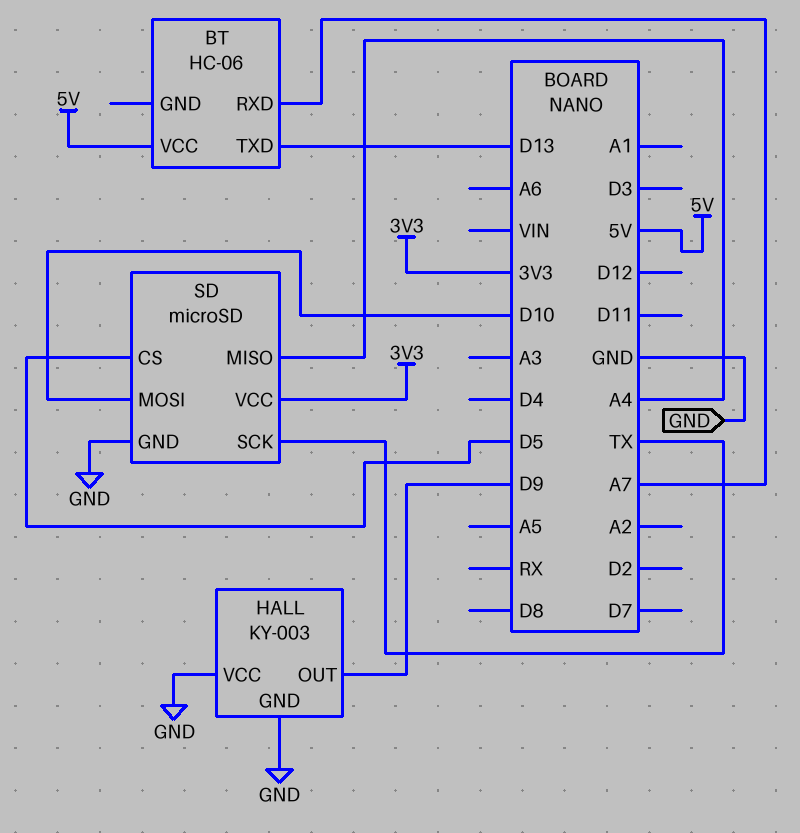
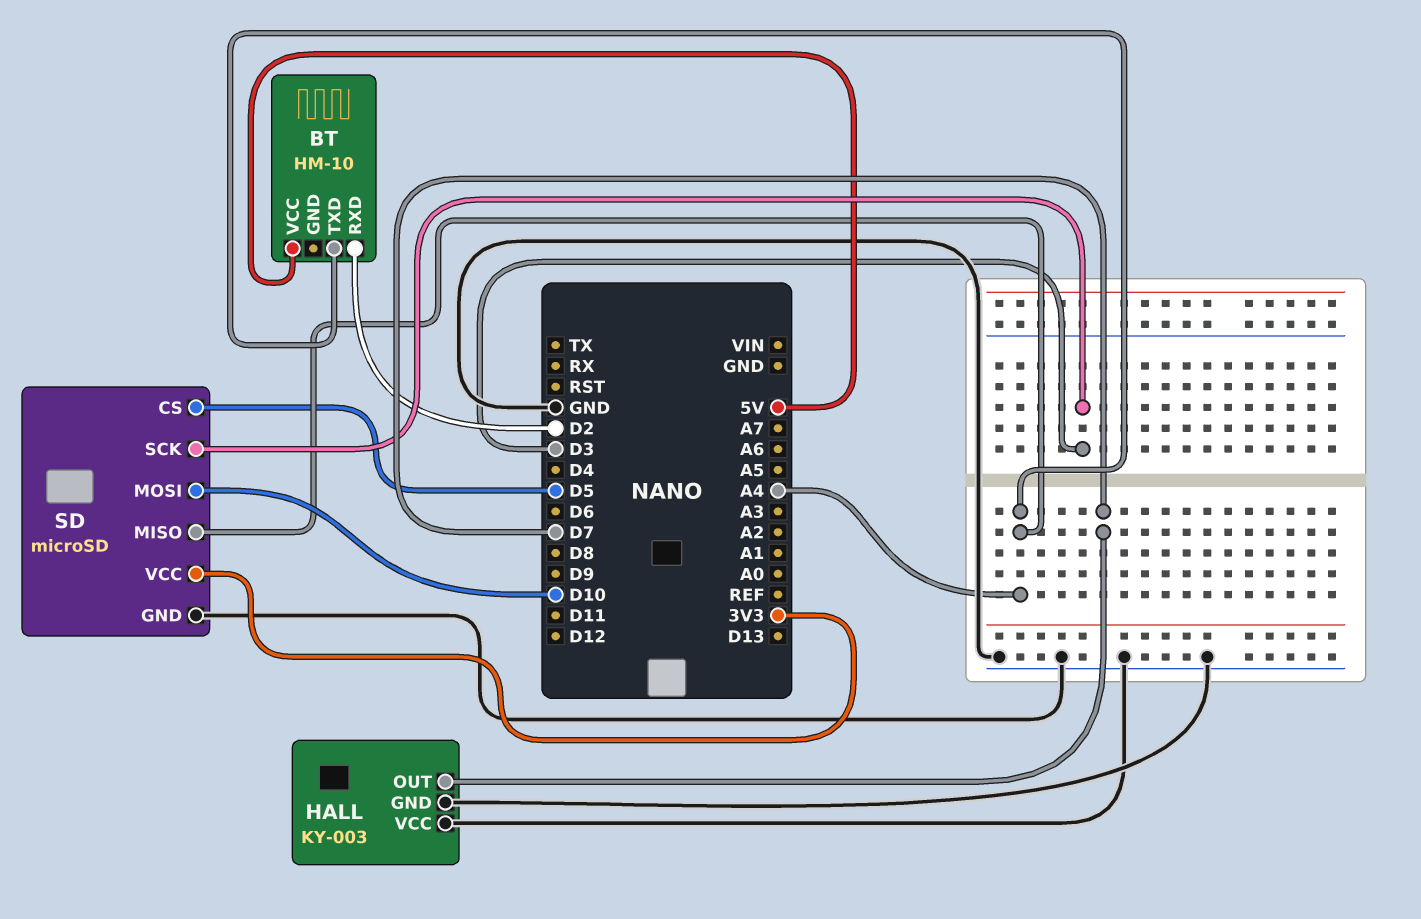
BT: HC-06 -> HM-10
BT pin RXD: A7 -> D2
BT pin TXD: D13 -> A4
HALL pin OUT: D9 -> D7
SD pin SCK: TX -> D3

